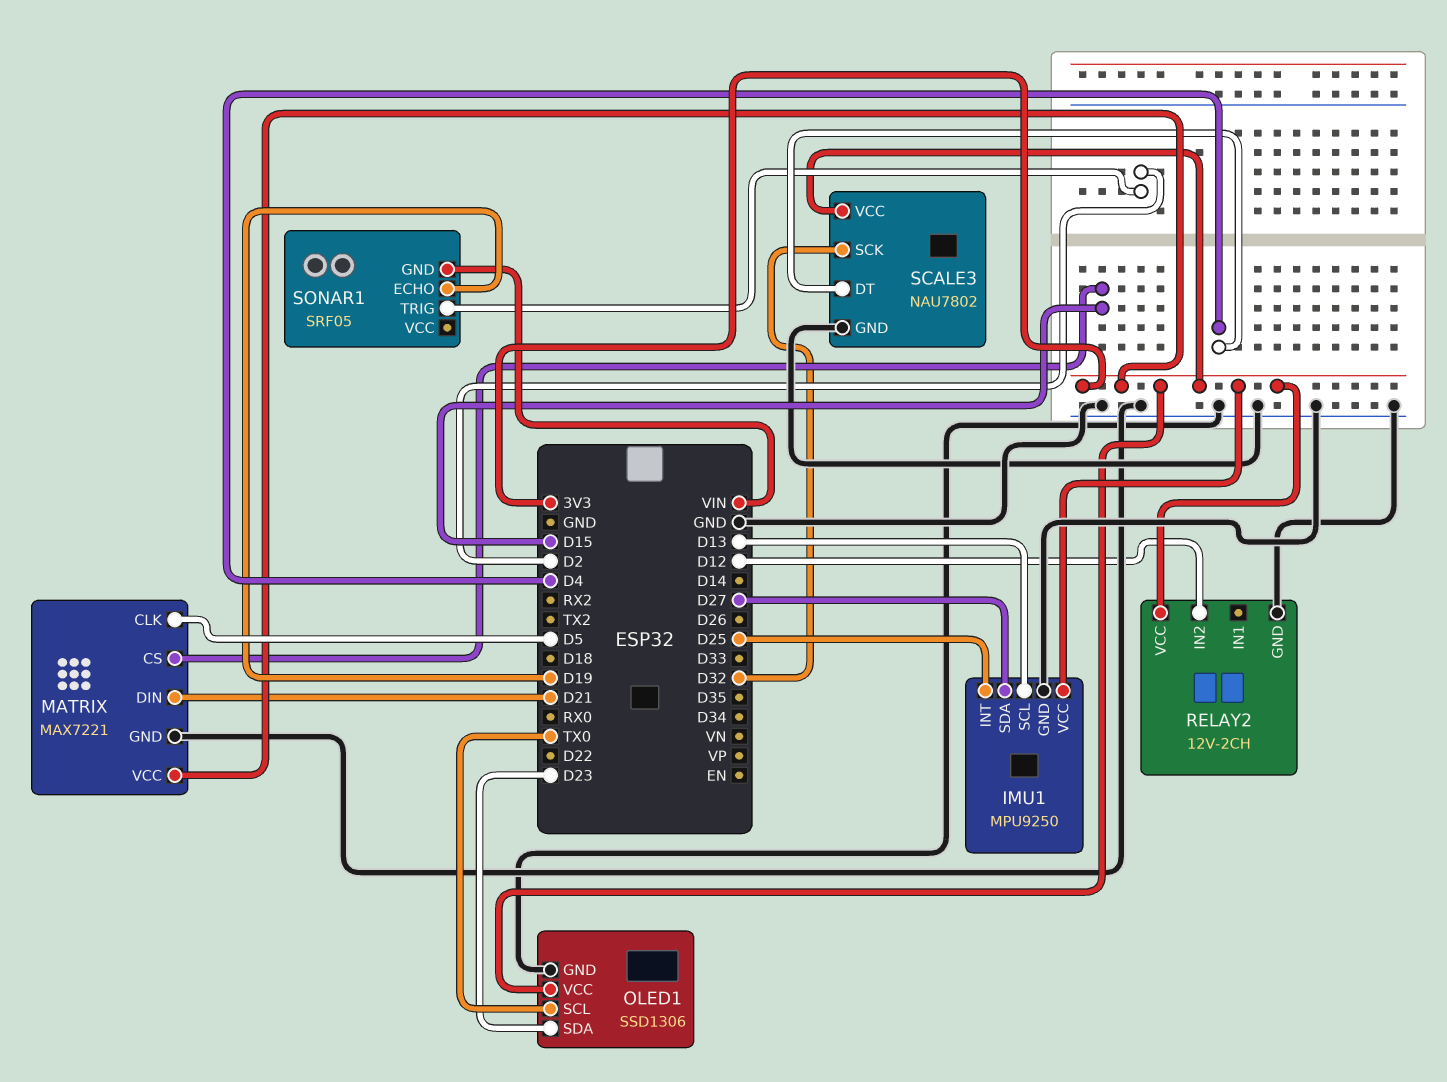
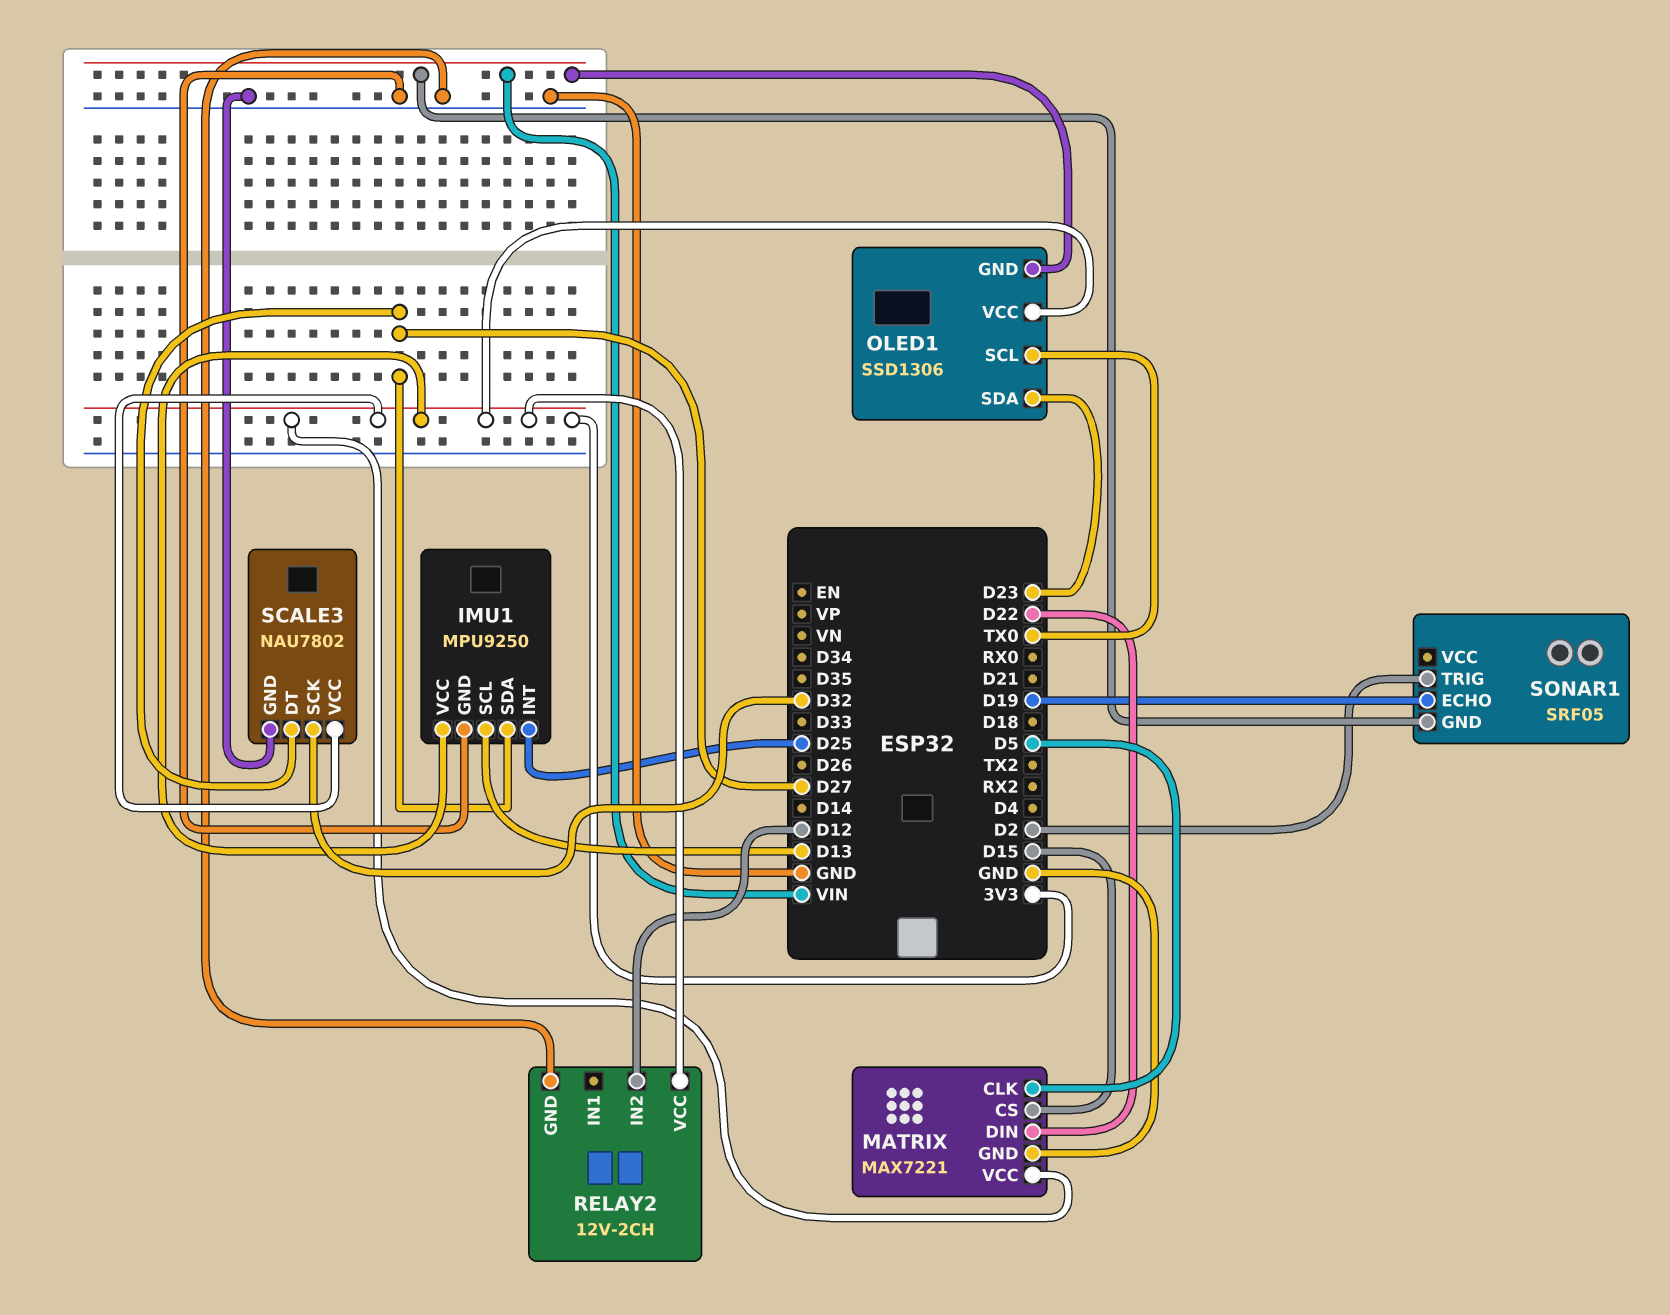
MATRIX pin DIN: D21 -> D22
OLED1 pin GND: GND -> VIN
SCALE3 pin DT: D4 -> D27

